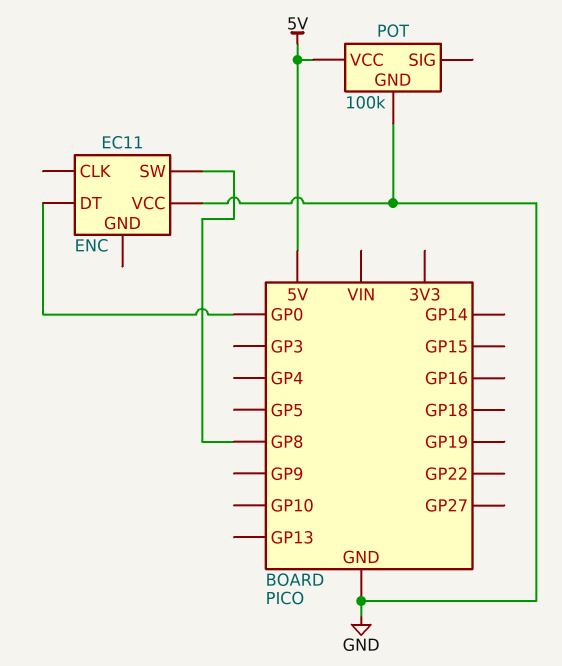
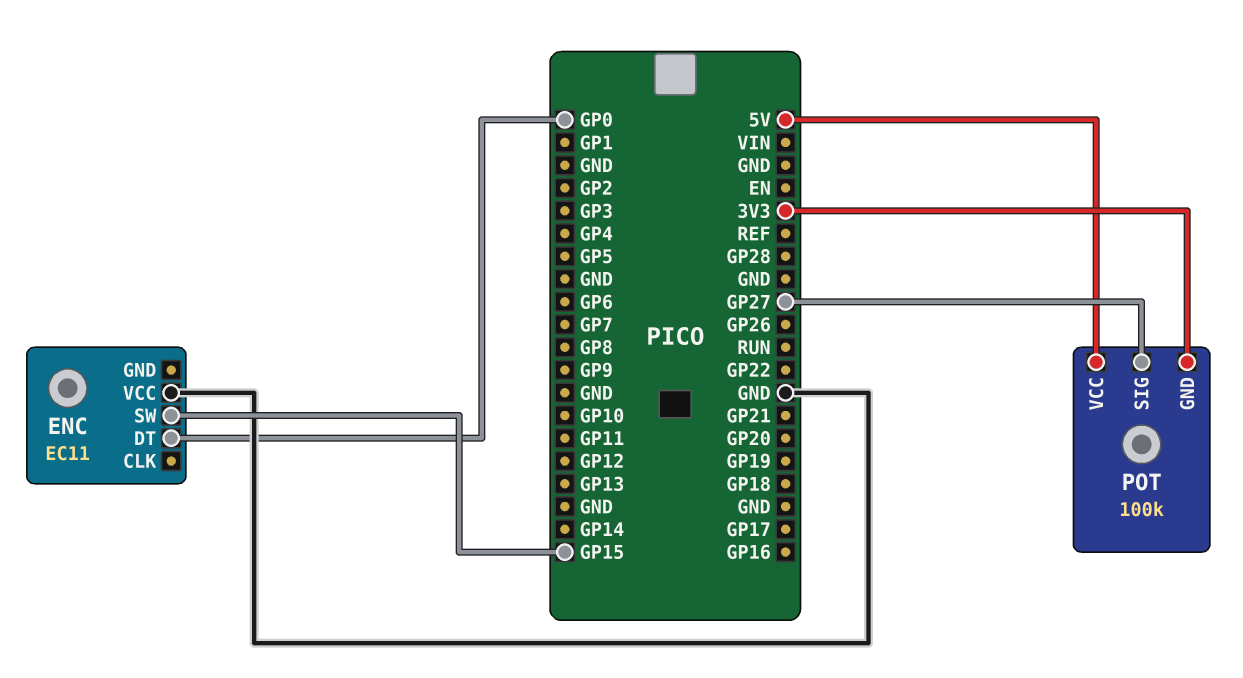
ENC pin SW: GP8 -> GP15
POT pin GND: GND -> 3V3
POT pin SIG: none -> GP27

